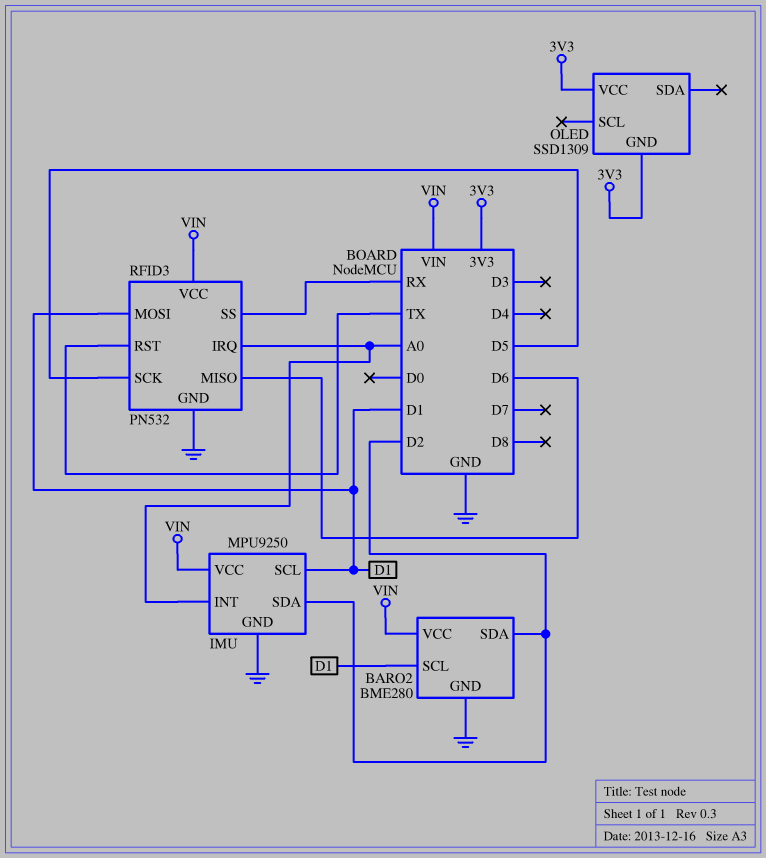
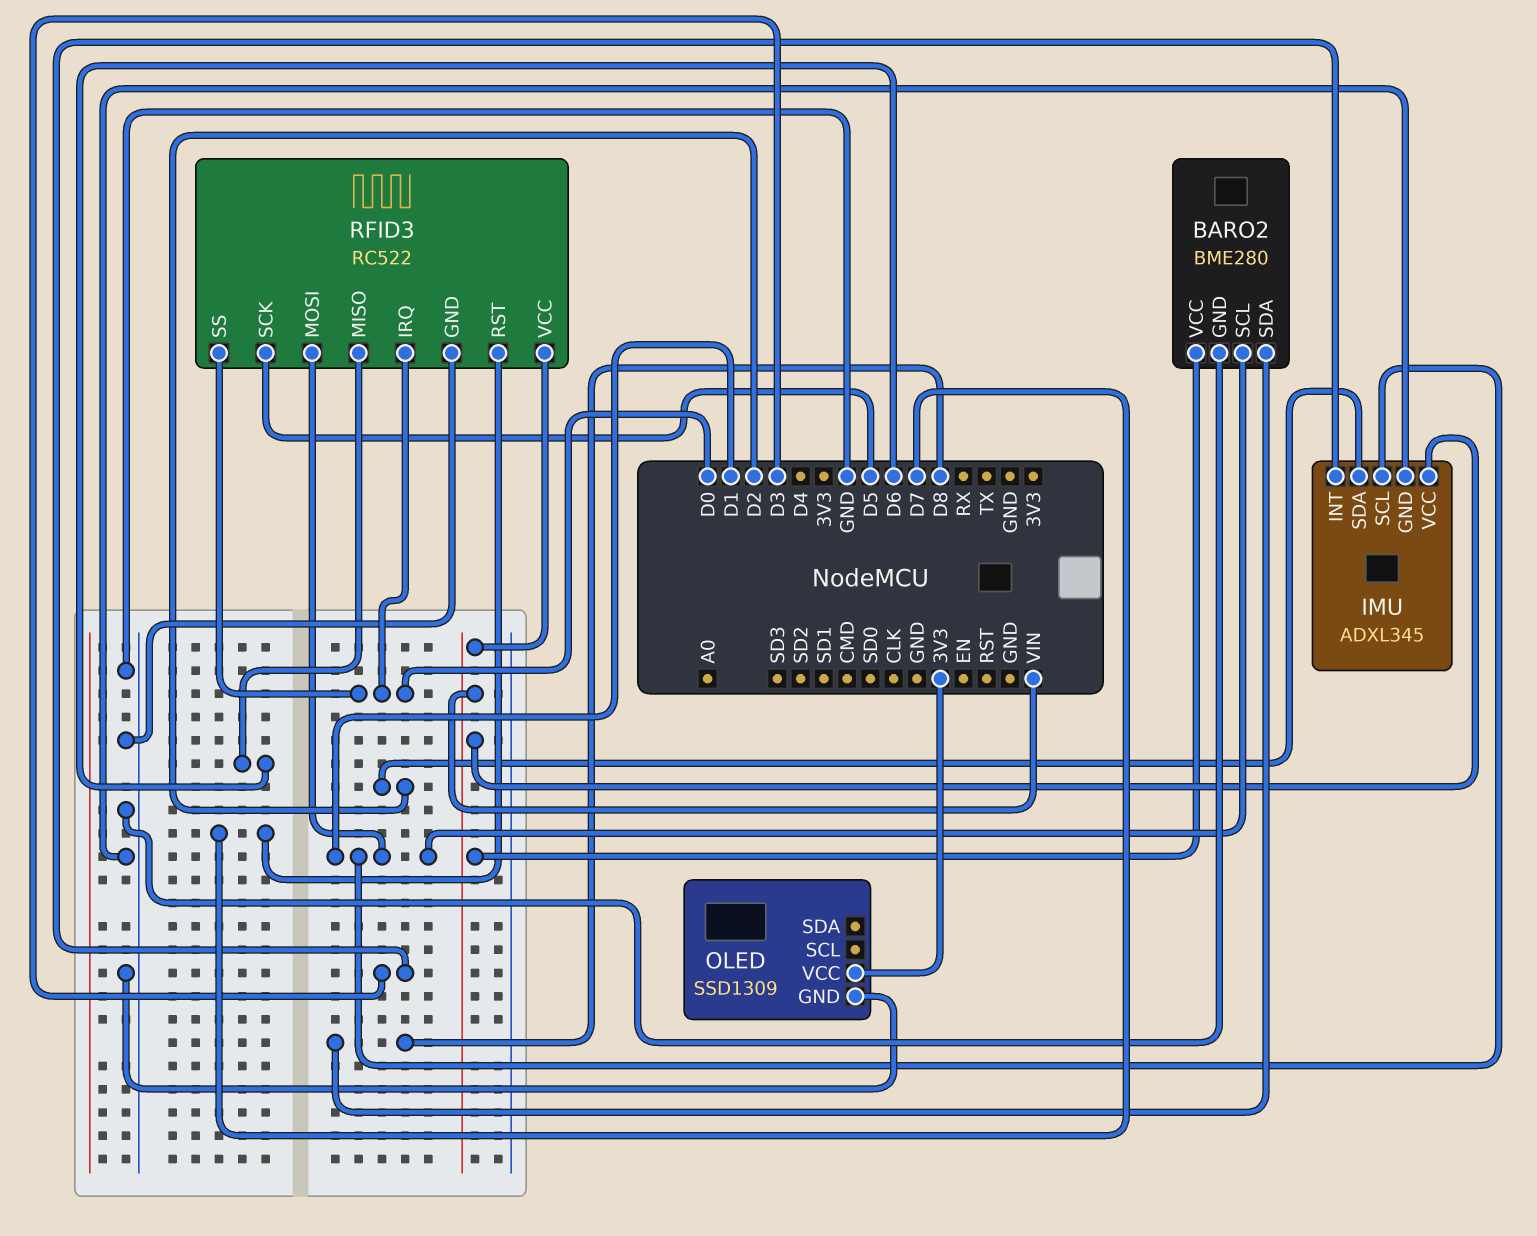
BARO2 pin SDA: D2 -> D8
IMU: MPU9250 -> ADXL345
IMU pin INT: A0 -> D3
OLED pin GND: 3V3 -> GND
RFID3: PN532 -> RC522
RFID3 pin IRQ: A0 -> D0
RFID3 pin RST: TX -> D7
RFID3 pin SS: RX -> D0

